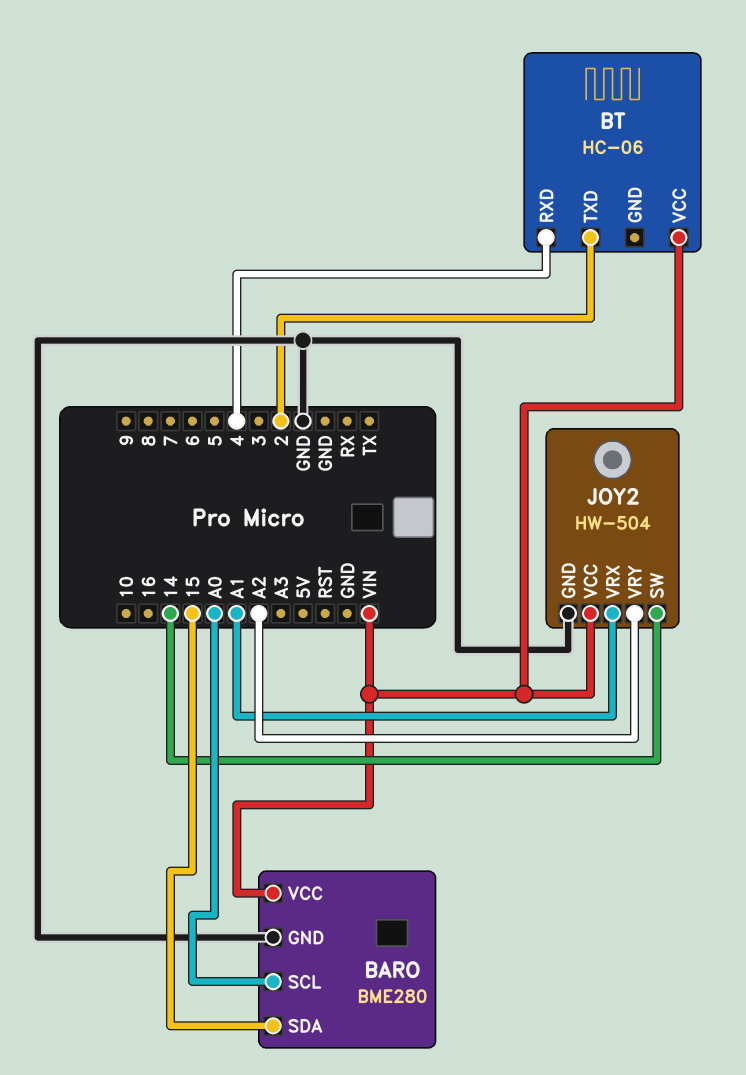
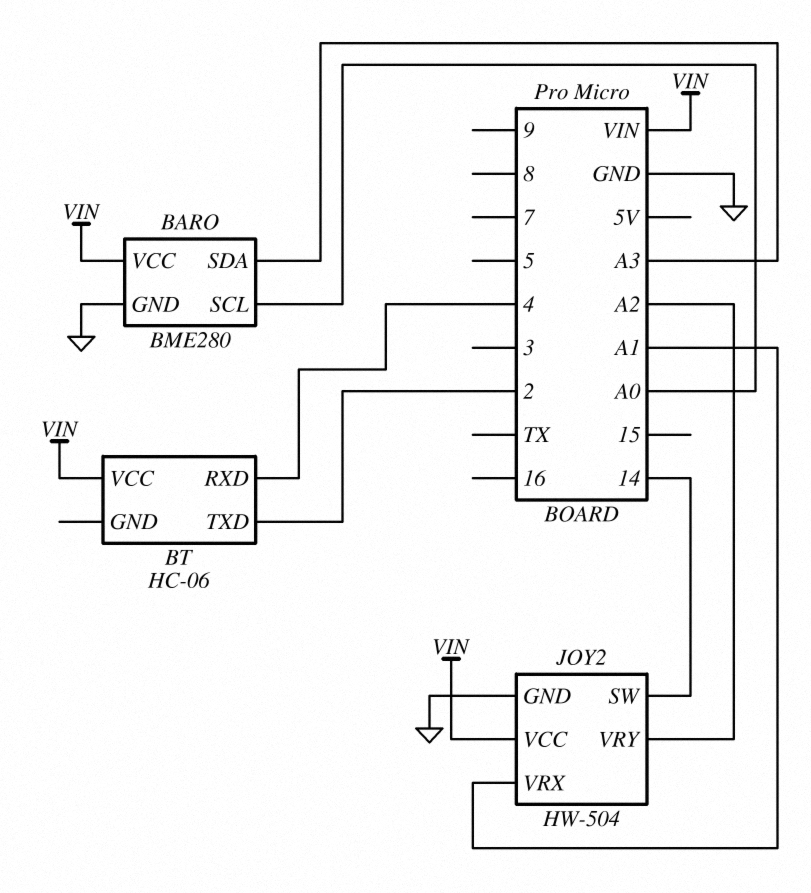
BARO pin SDA: 15 -> A3

